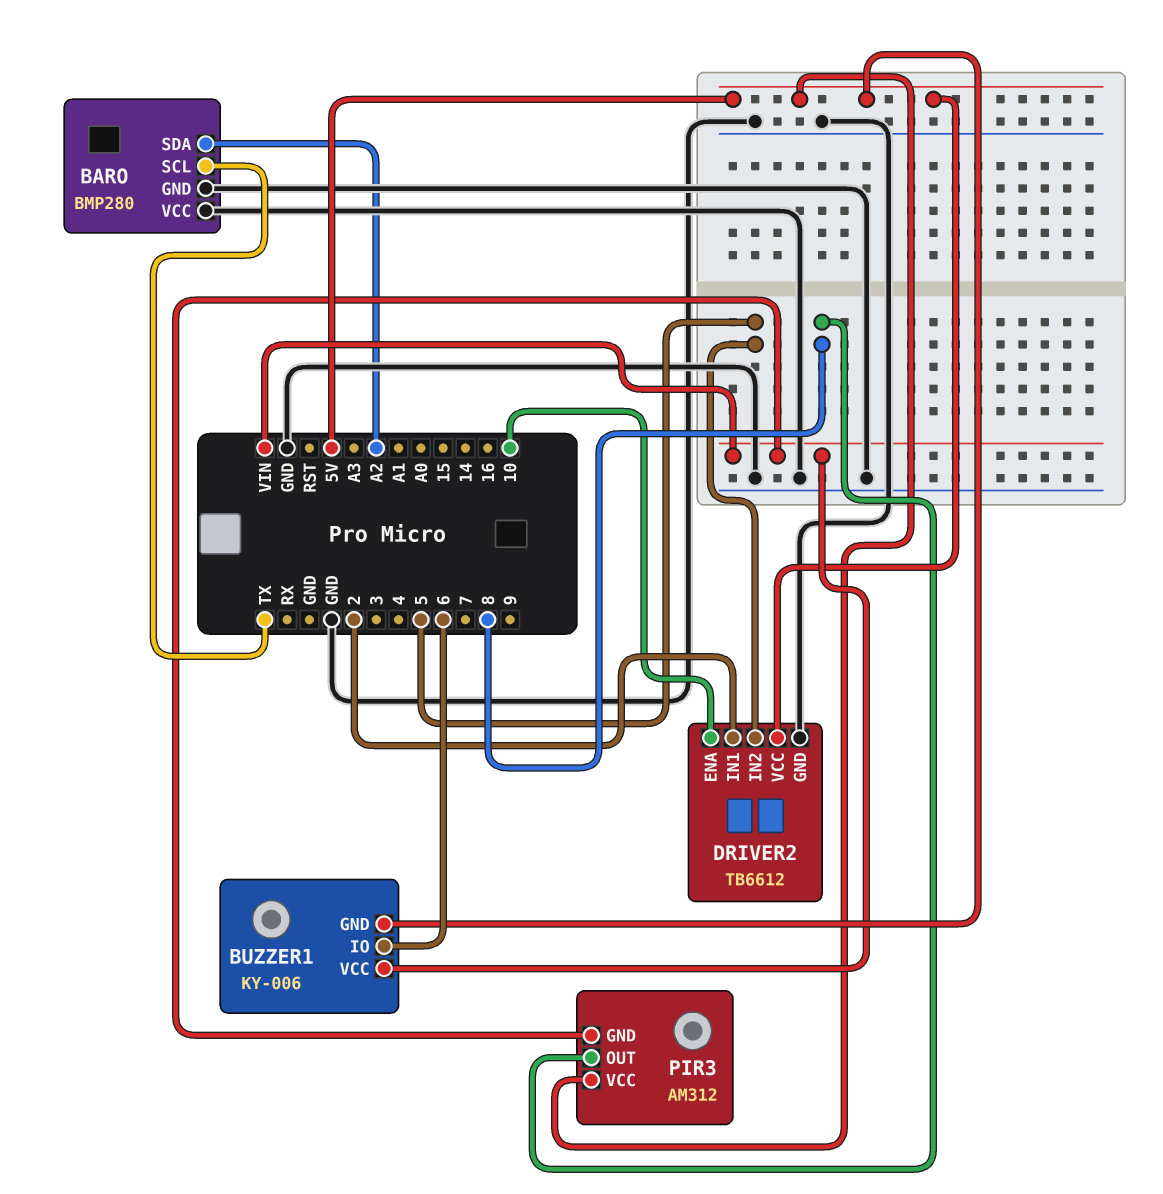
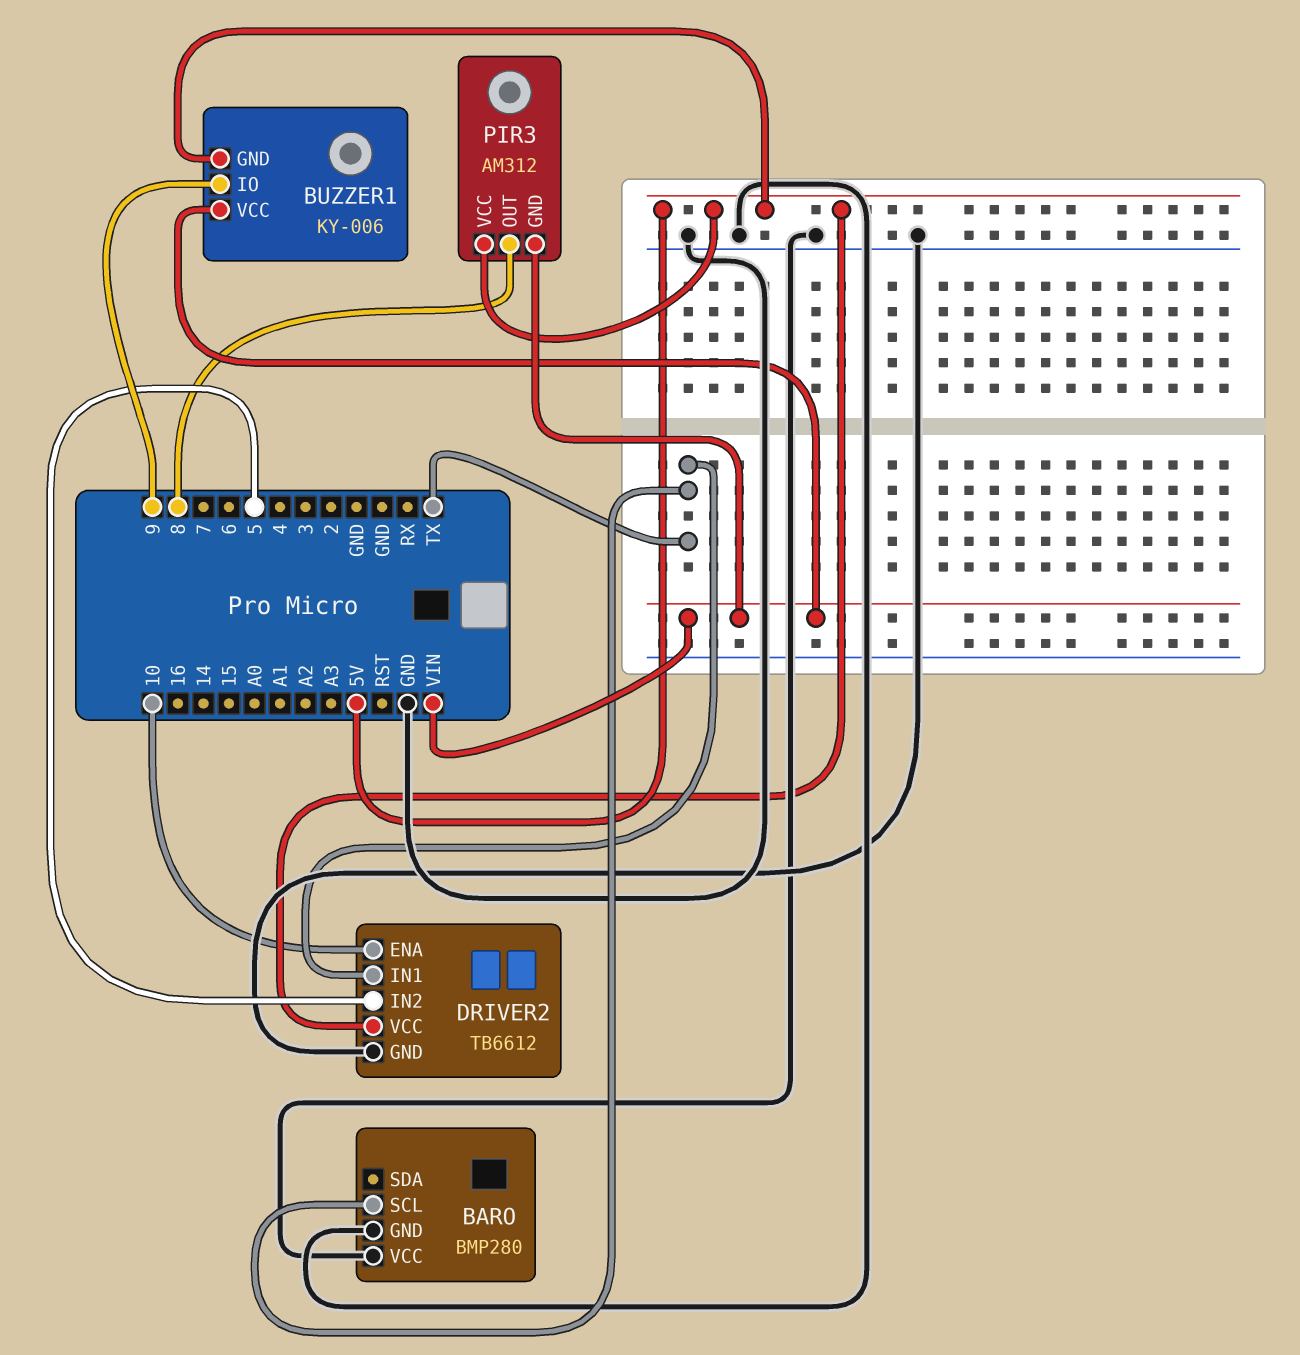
BARO pin SDA: A2 -> none
BUZZER1 pin IO: 6 -> 9
DRIVER2 pin IN1: 2 -> TX

